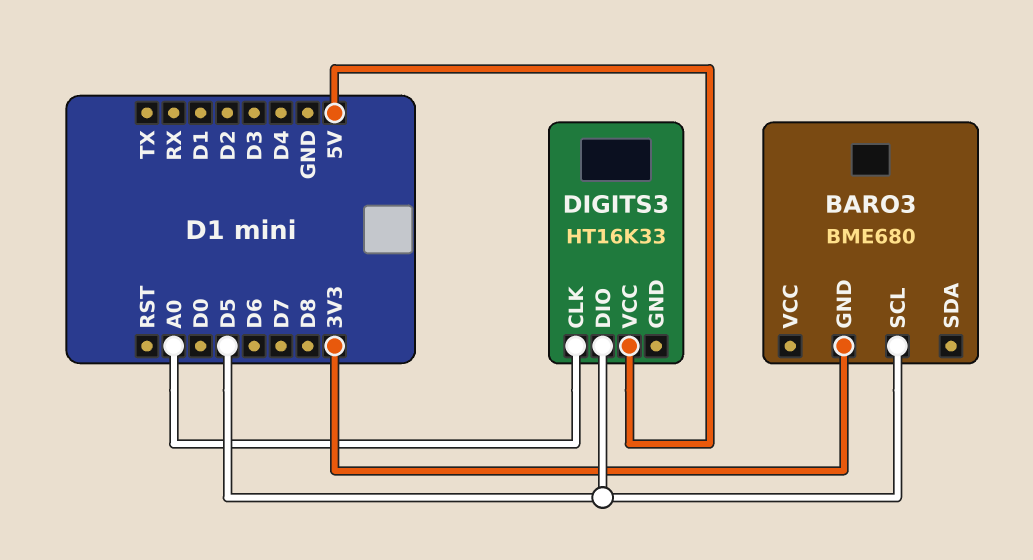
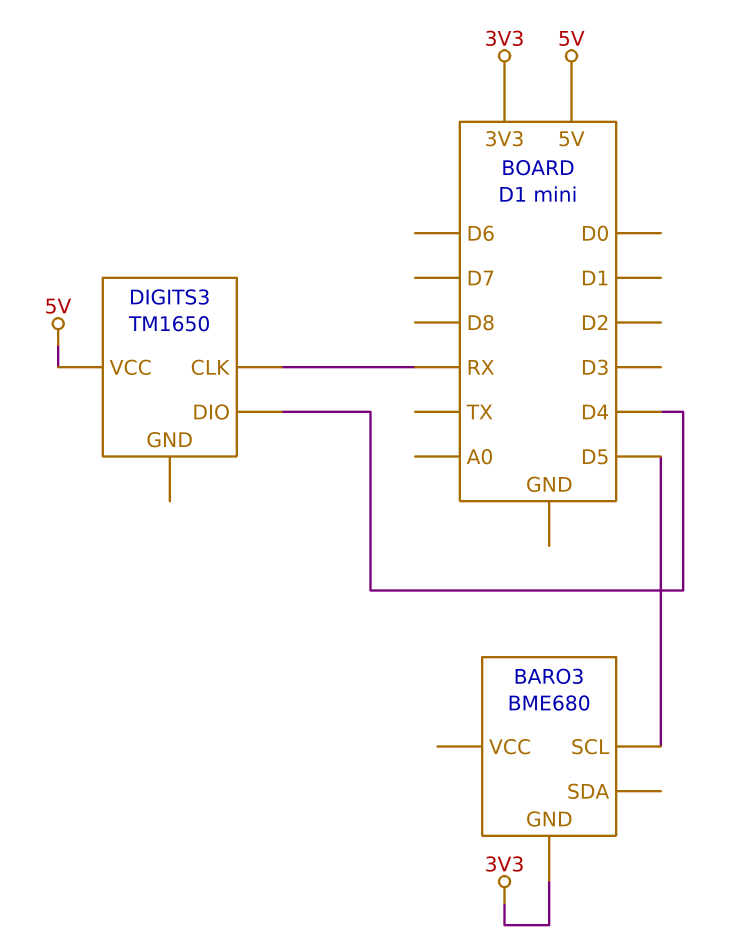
DIGITS3: HT16K33 -> TM1650
DIGITS3 pin CLK: A0 -> RX
DIGITS3 pin DIO: D5 -> D4

